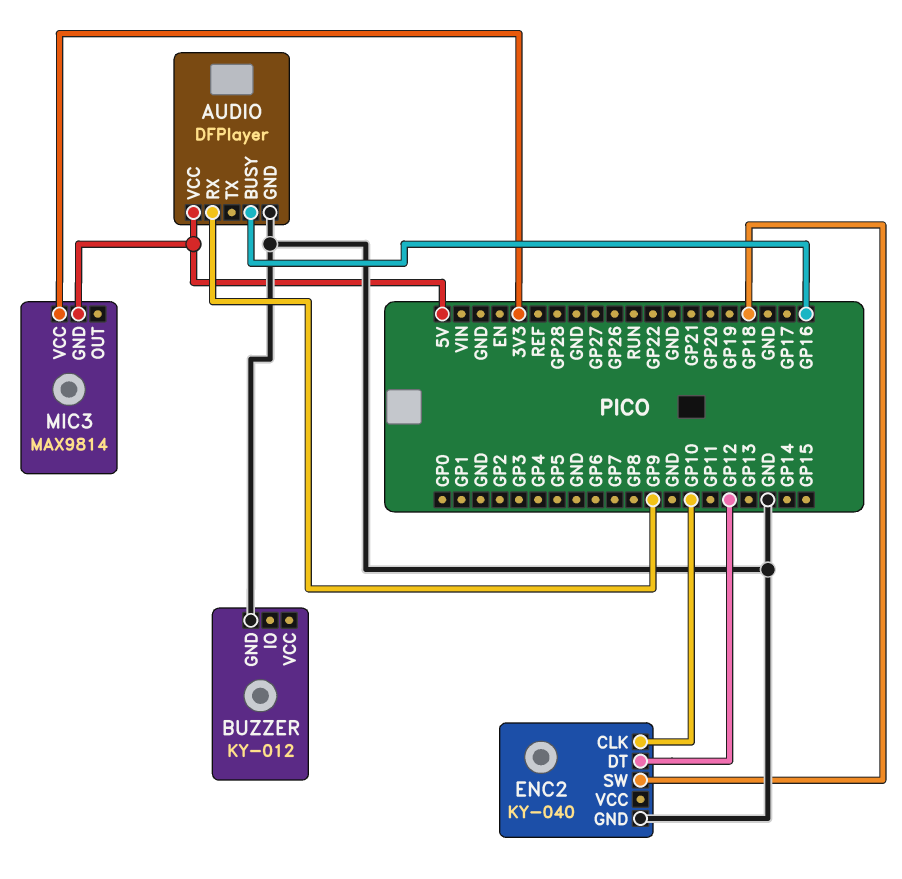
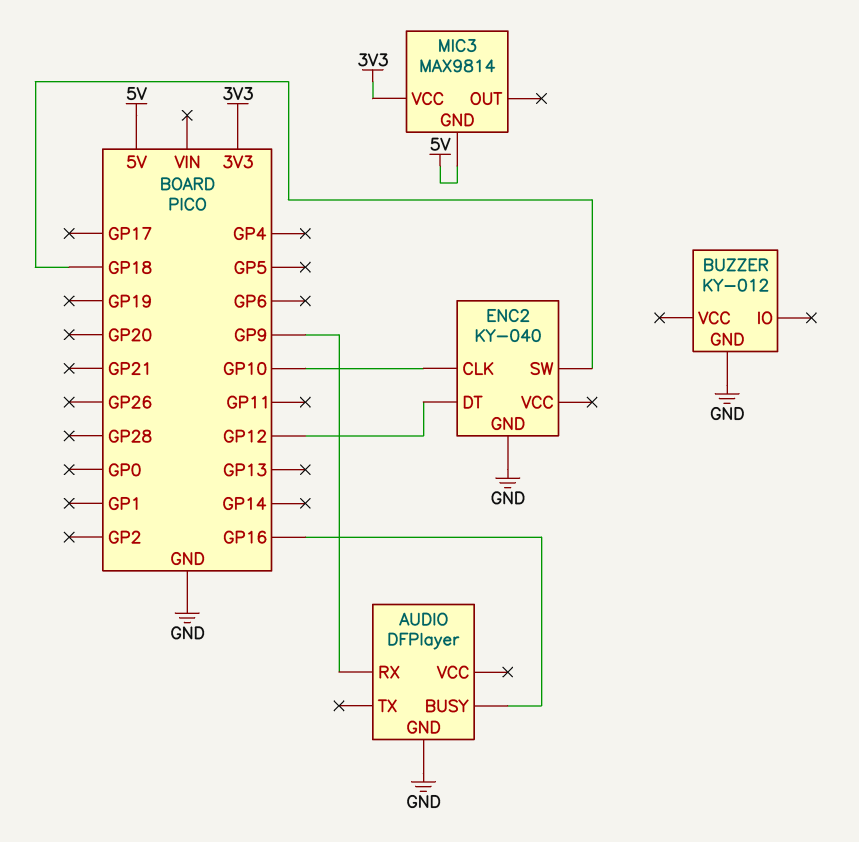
AUDIO pin VCC: 5V -> none

